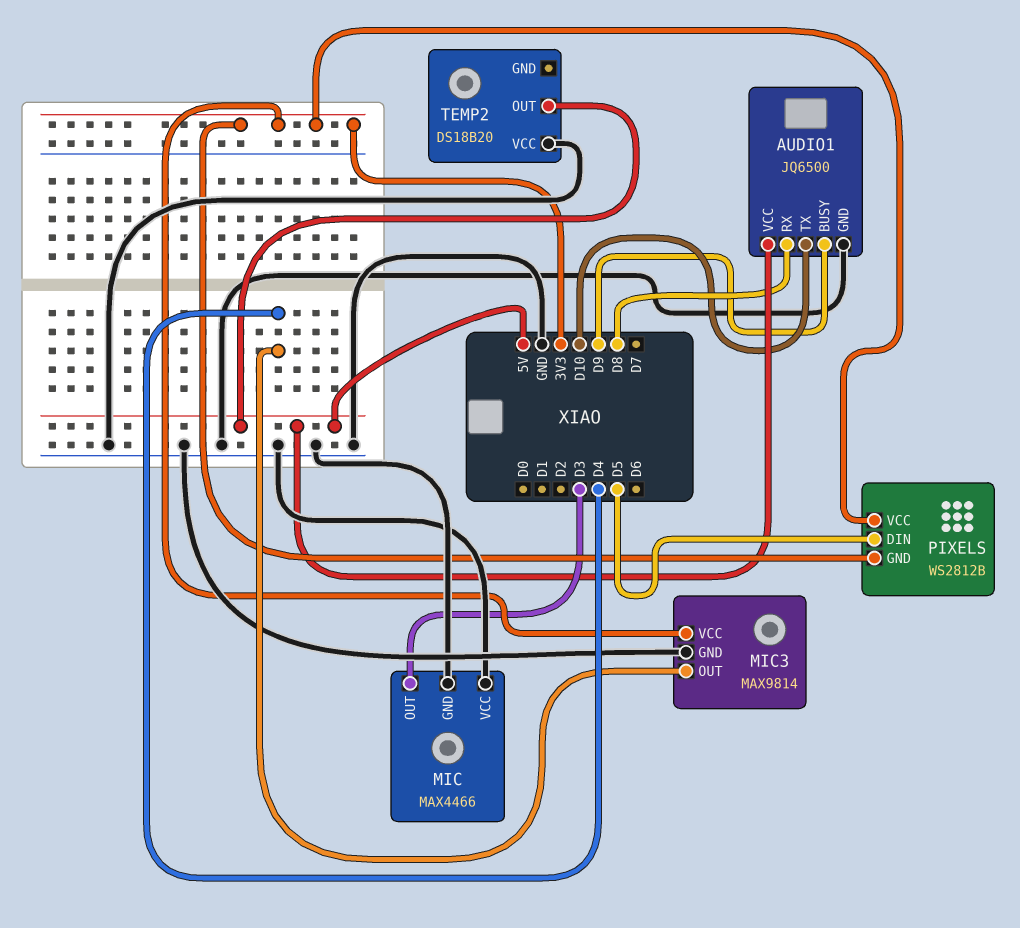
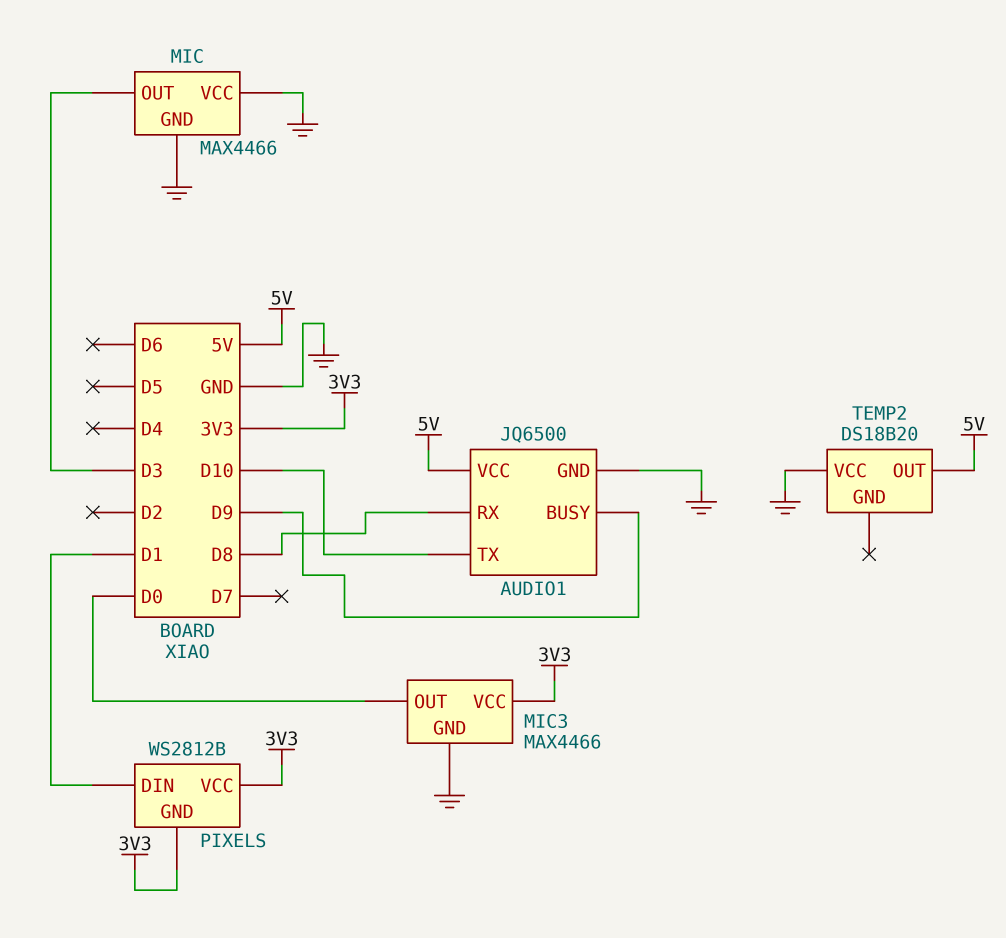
MIC3: MAX9814 -> MAX4466
MIC3 pin OUT: D4 -> D0
PIXELS pin DIN: D5 -> D1

